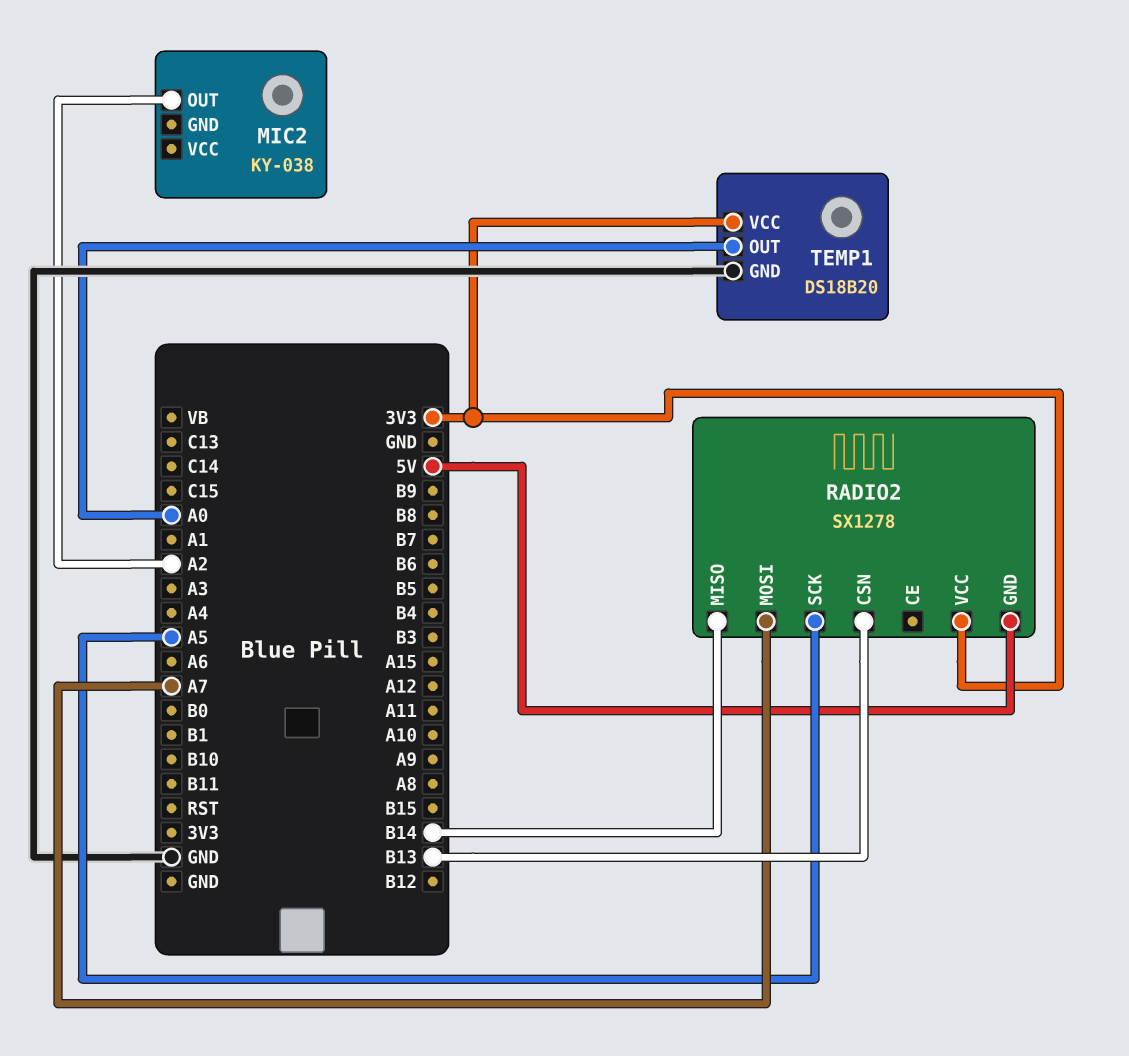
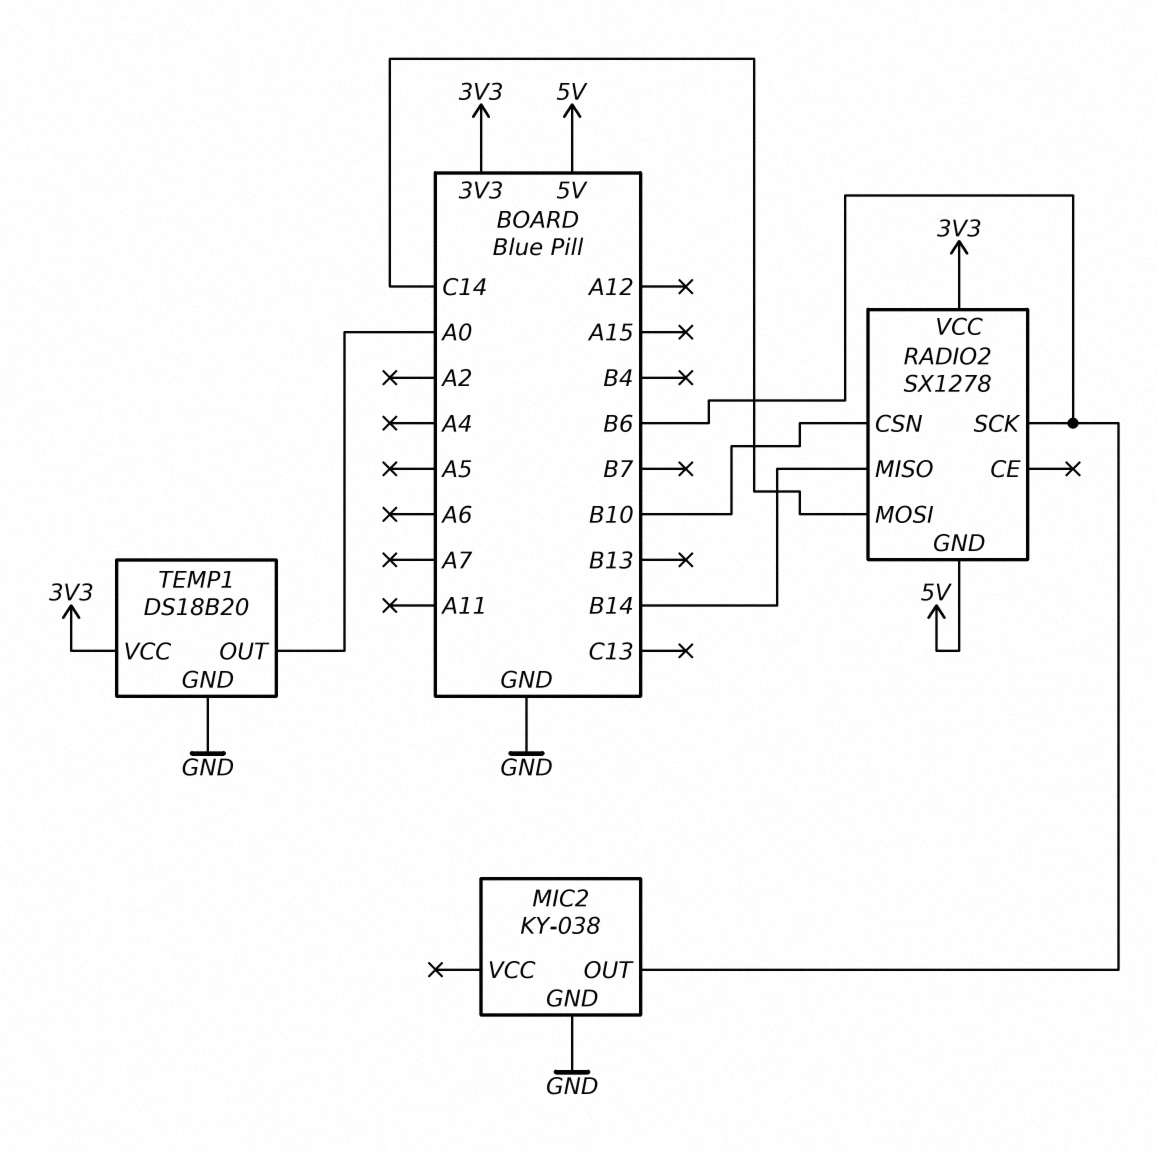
MIC2 pin GND: none -> GND
MIC2 pin OUT: A2 -> B6
RADIO2 pin CSN: B13 -> B10
RADIO2 pin MOSI: A7 -> C14
RADIO2 pin SCK: A5 -> B6

